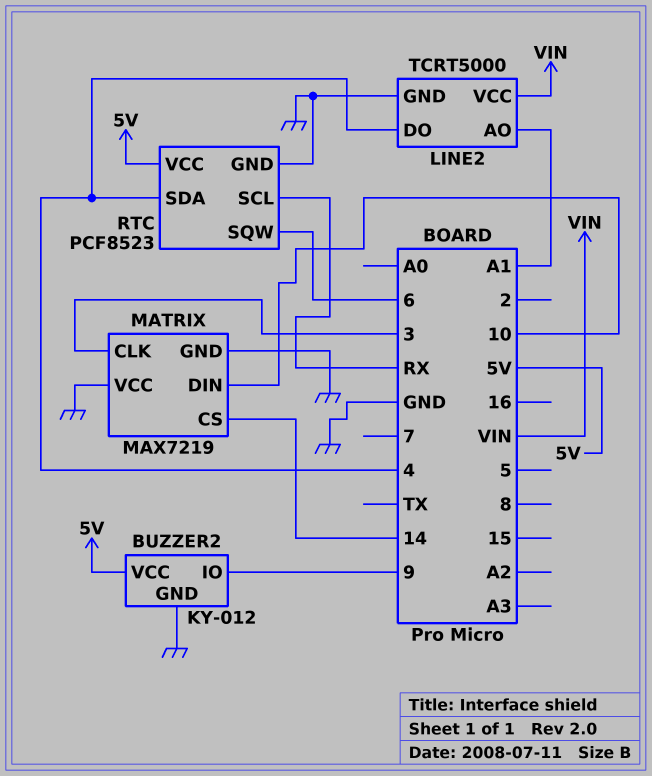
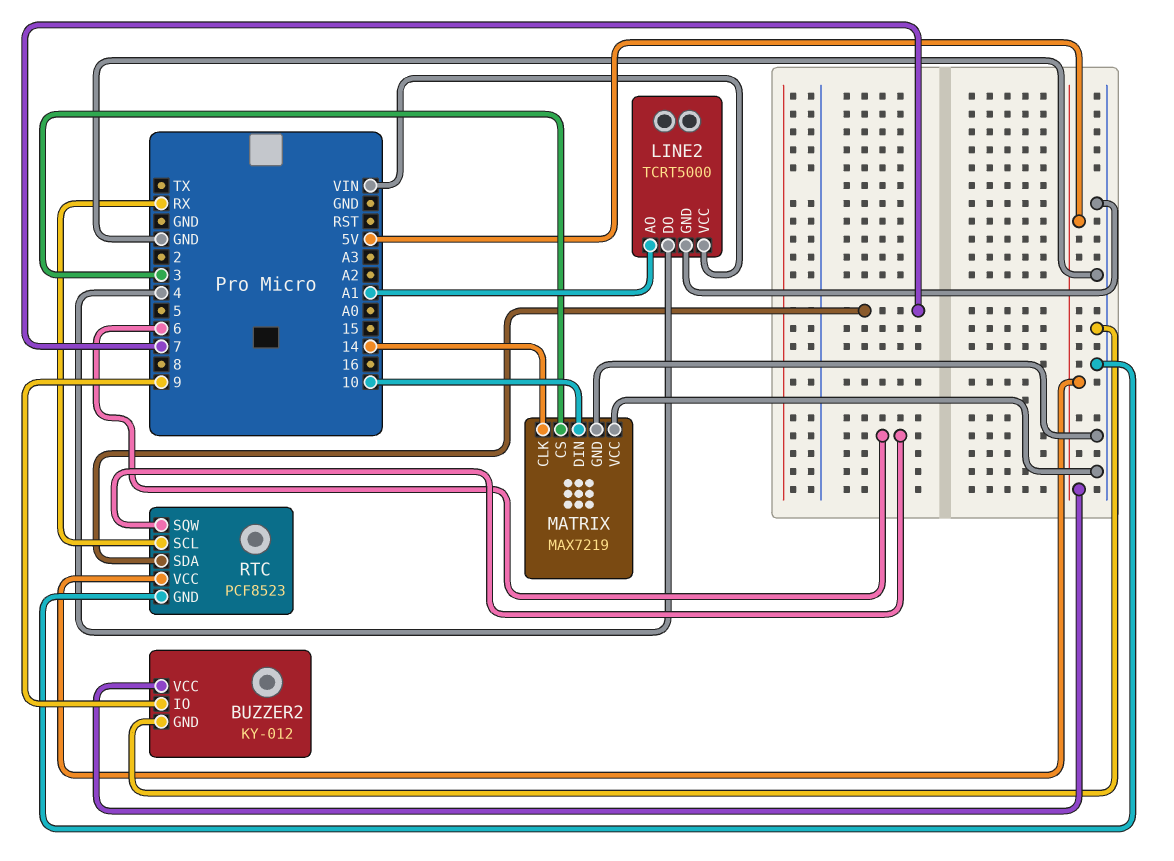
MATRIX pin CLK: 3 -> 14
MATRIX pin CS: 14 -> 3
RTC pin SDA: 4 -> 7

